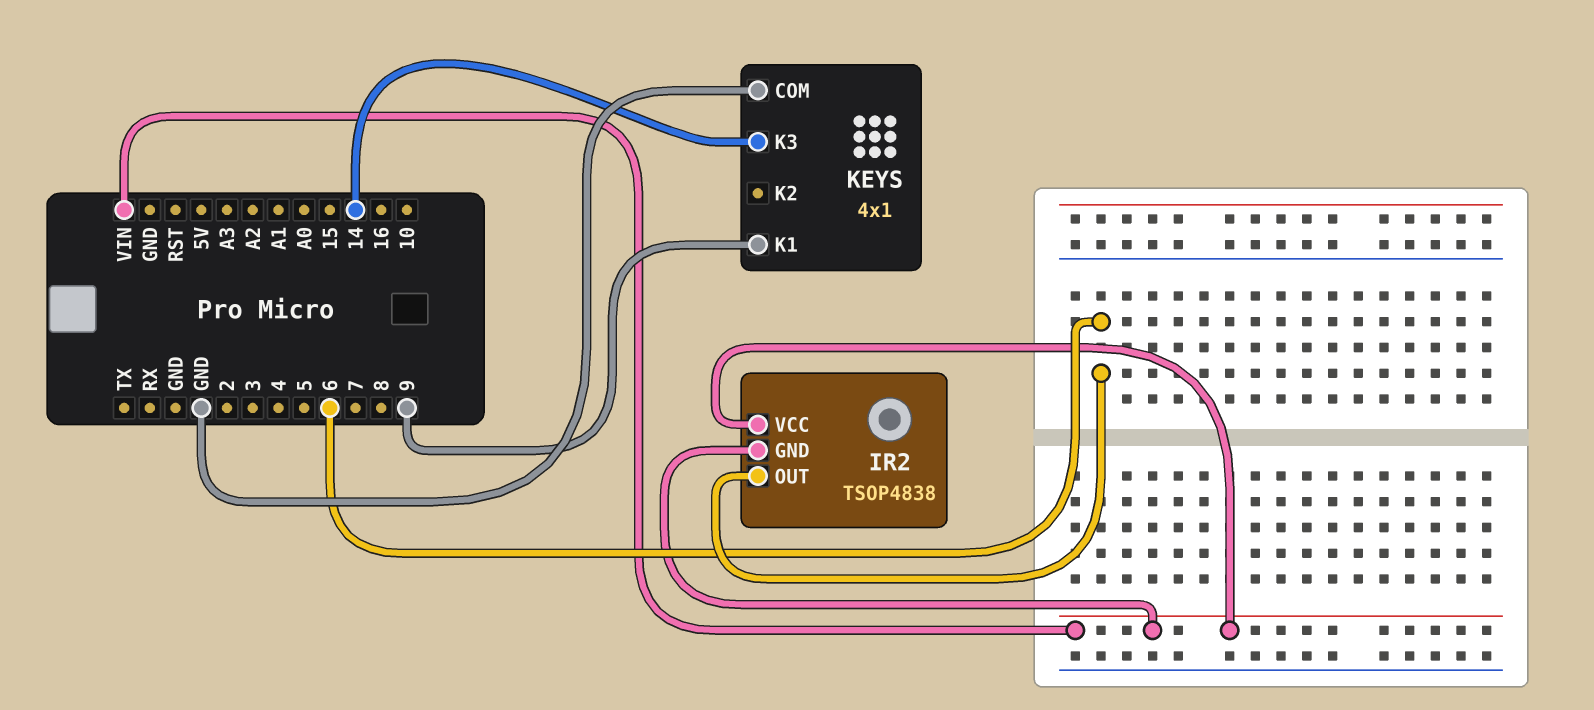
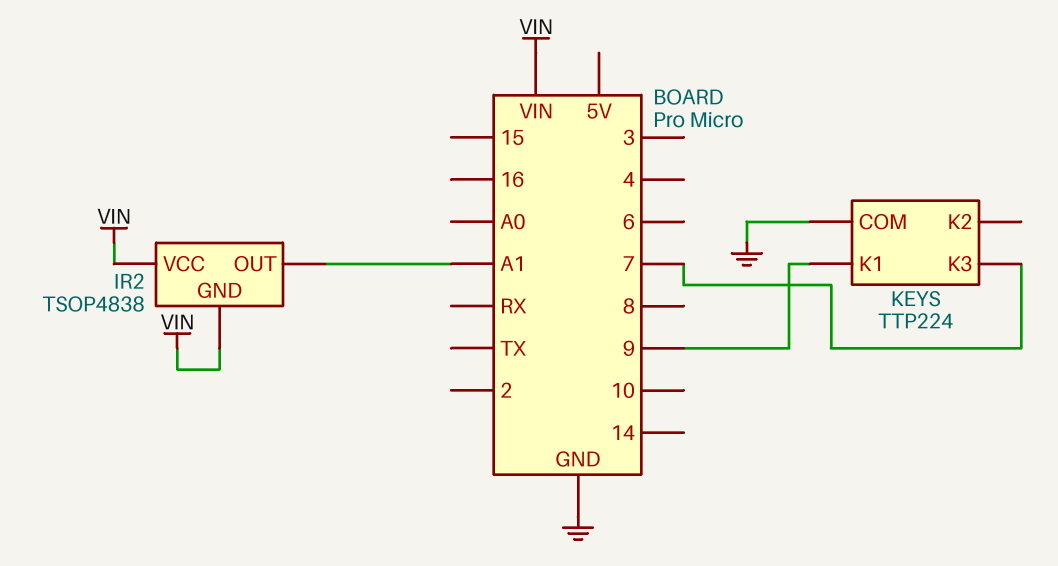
IR2 pin OUT: 6 -> A1
KEYS: 4x1 -> TTP224
KEYS pin K3: 14 -> 7

